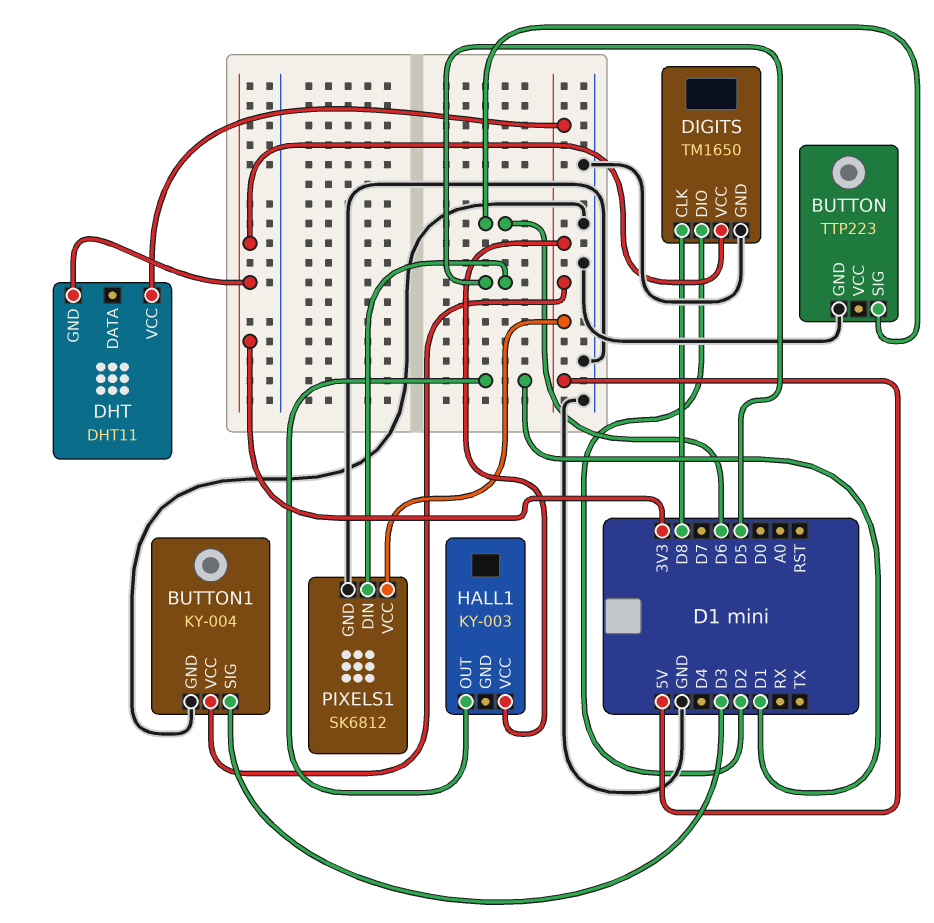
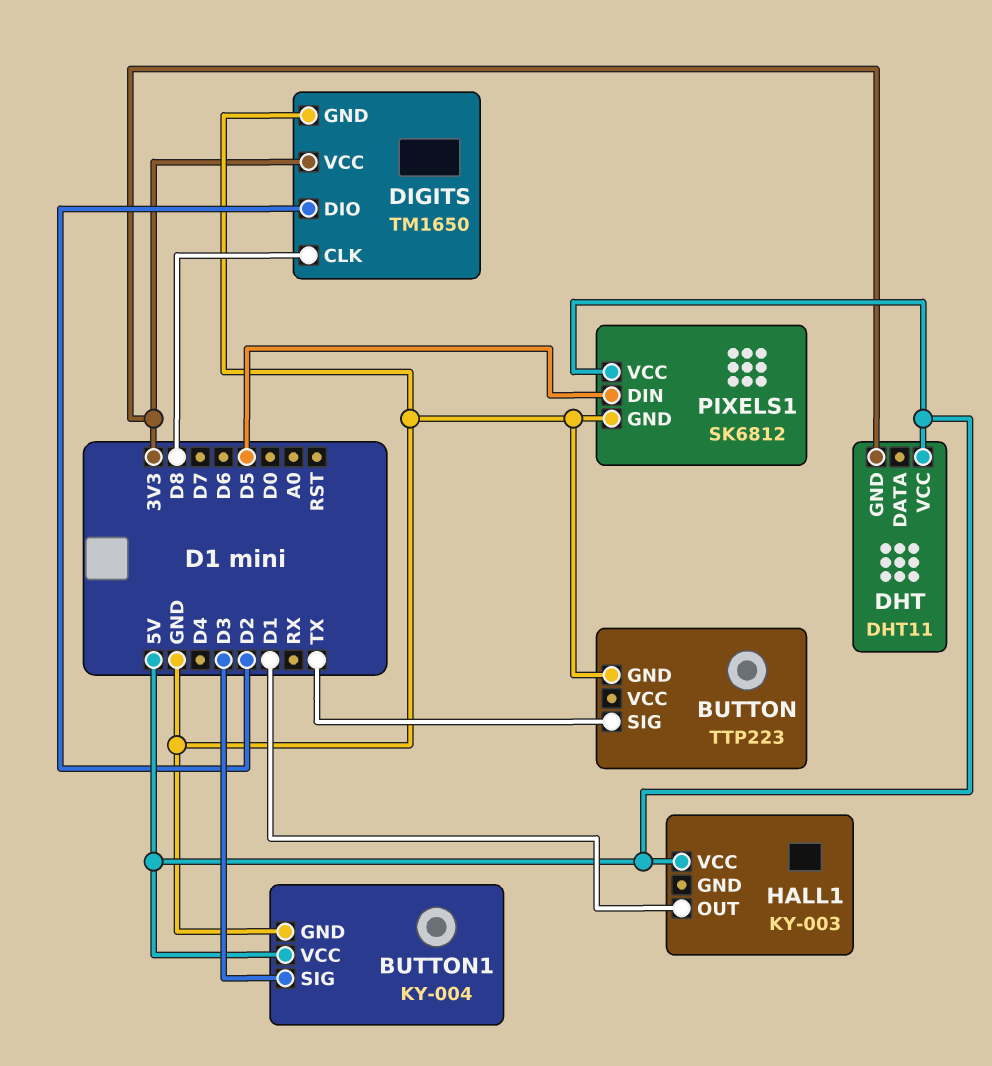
BUTTON pin SIG: D6 -> TX

